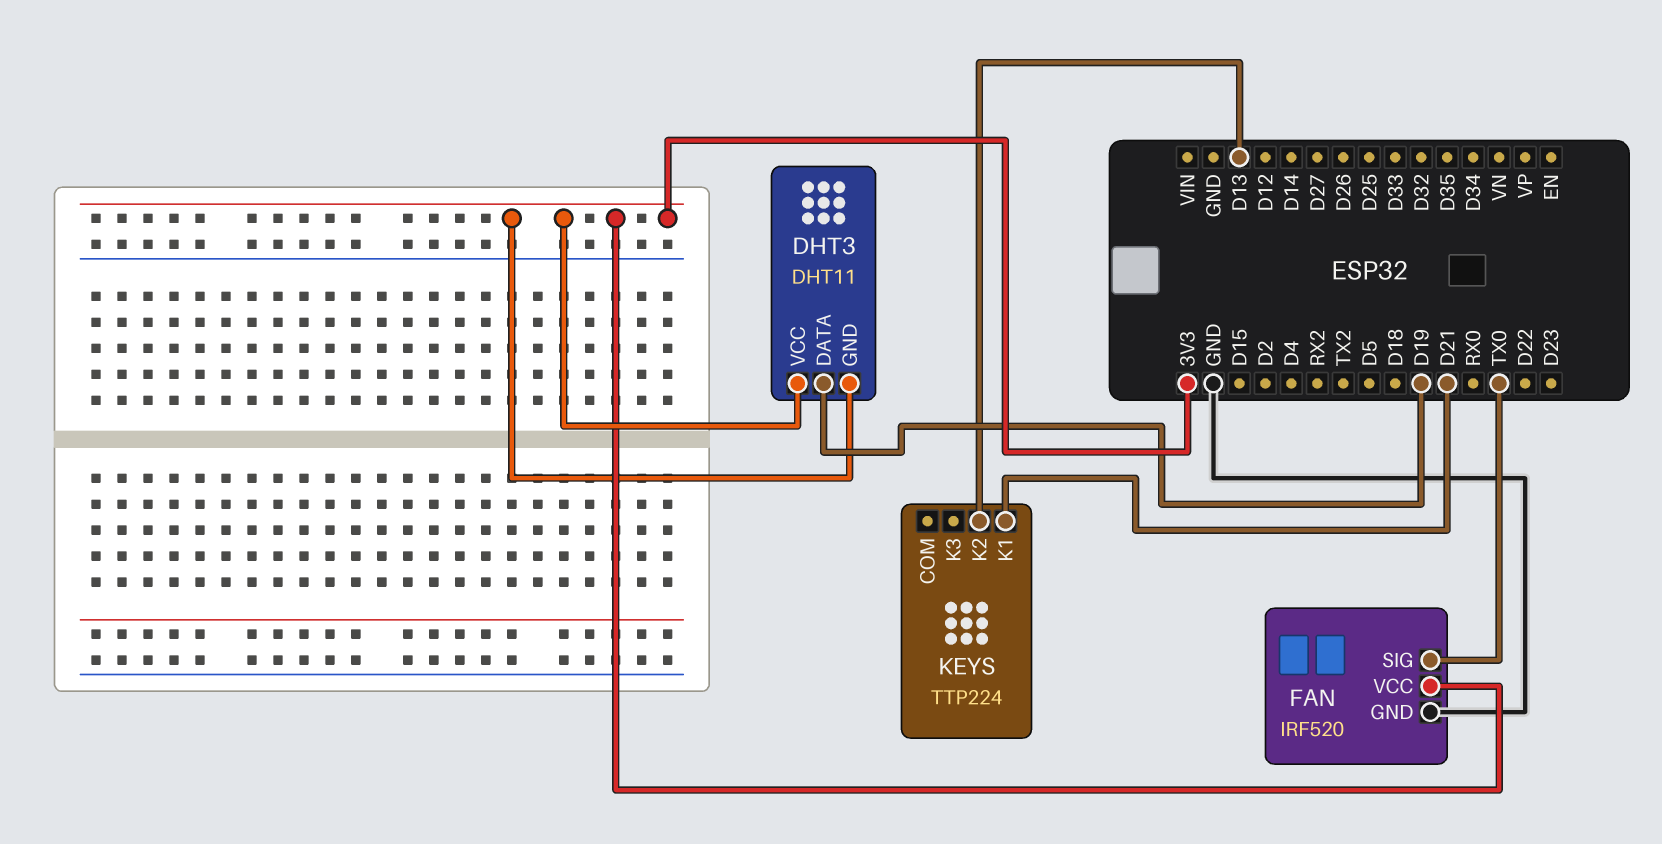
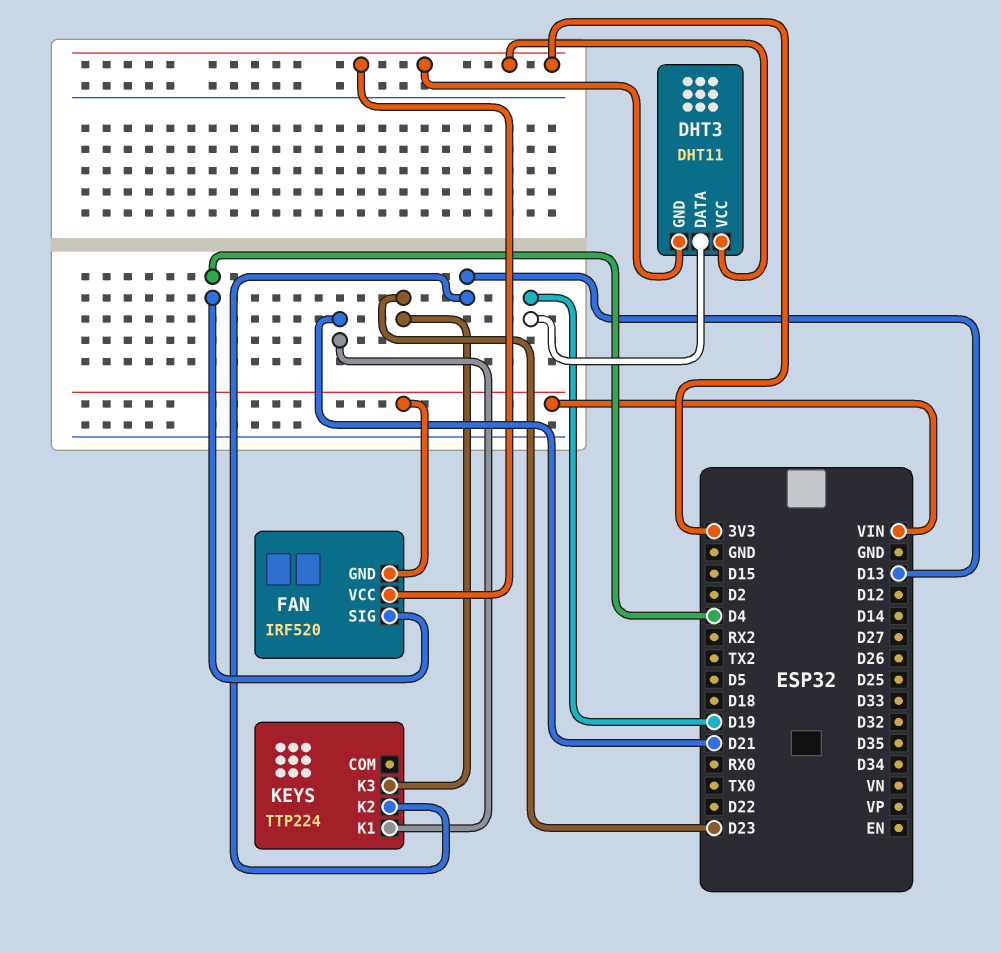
FAN pin GND: GND -> VIN
FAN pin SIG: TX0 -> D4
KEYS pin K3: none -> D23

